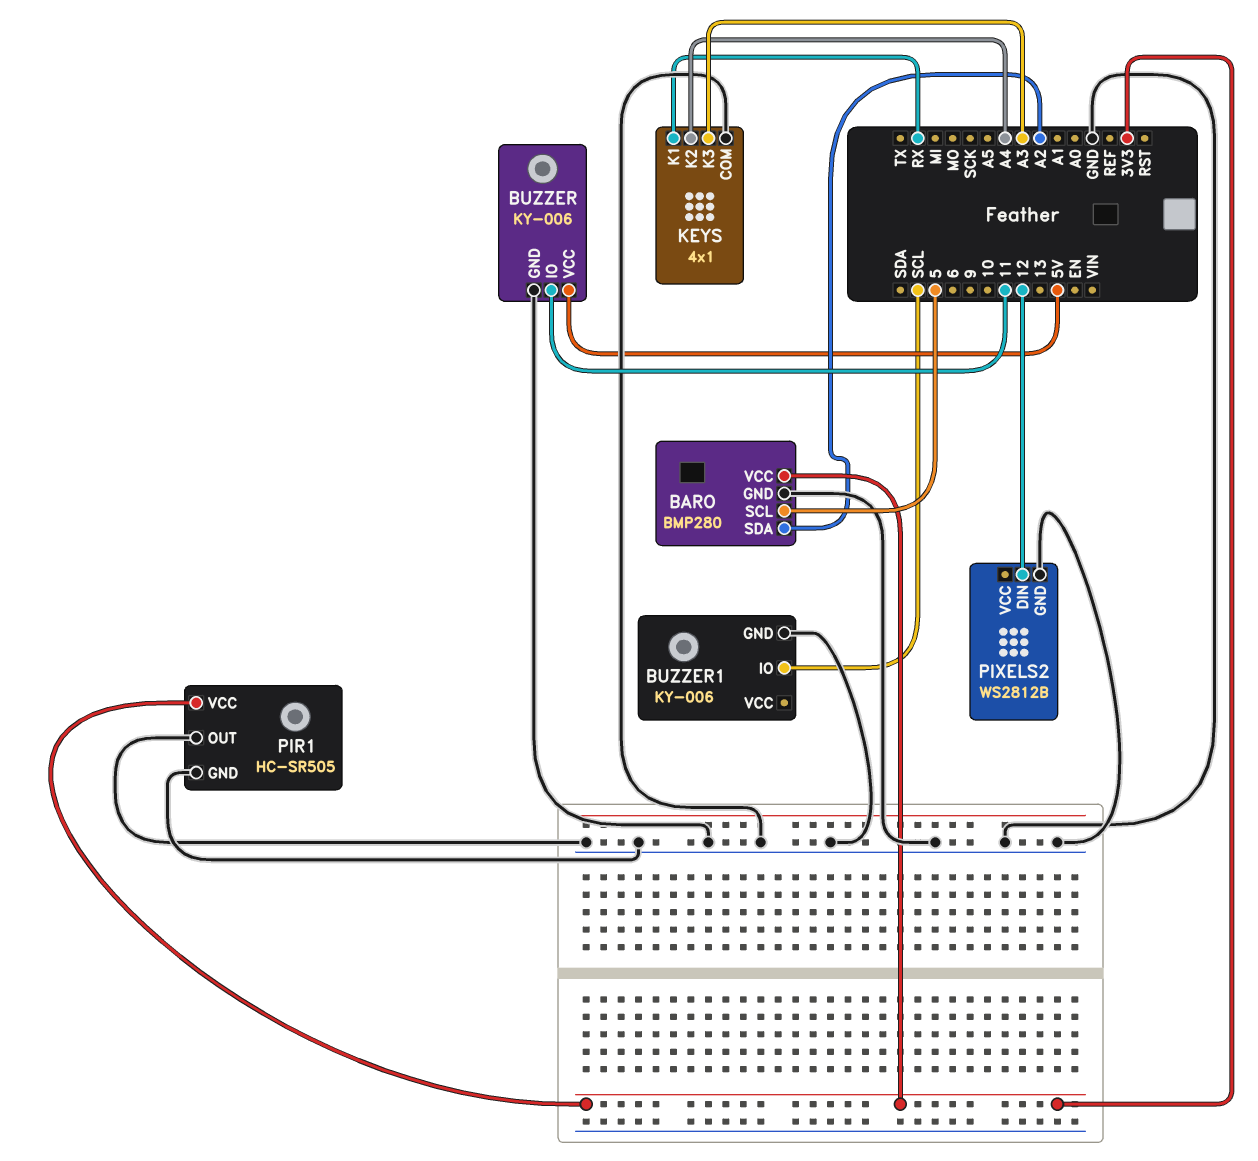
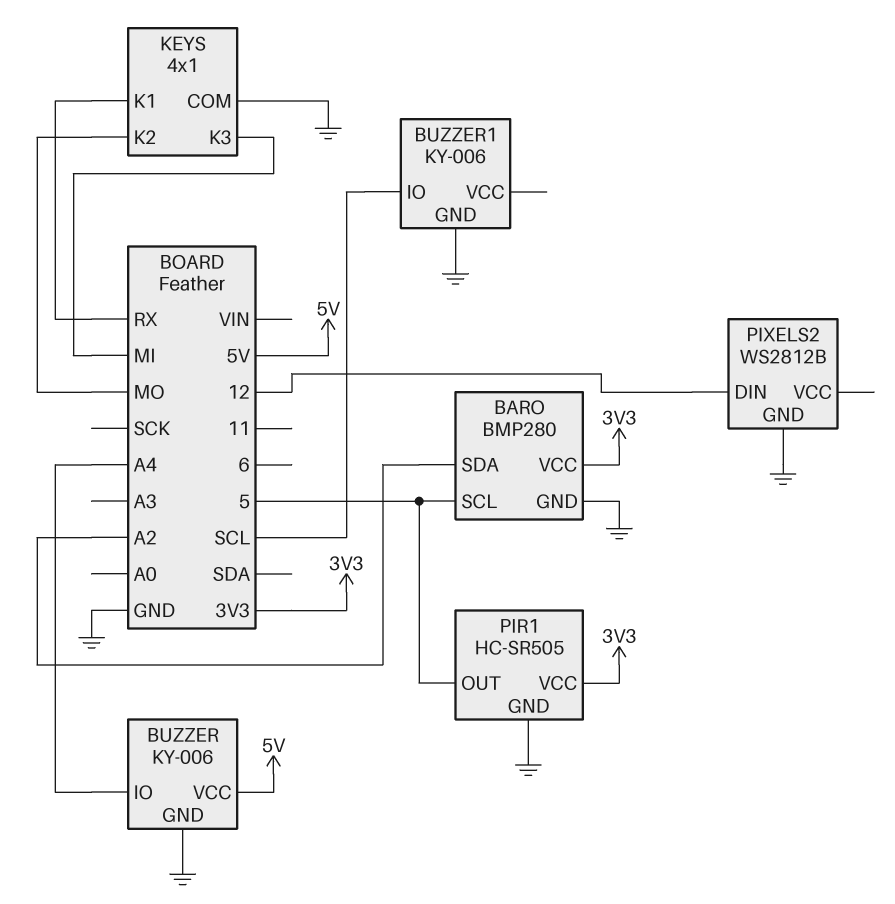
BUZZER pin IO: 11 -> A4
KEYS pin K2: A4 -> MO
KEYS pin K3: A3 -> MI
PIR1 pin OUT: GND -> 5

